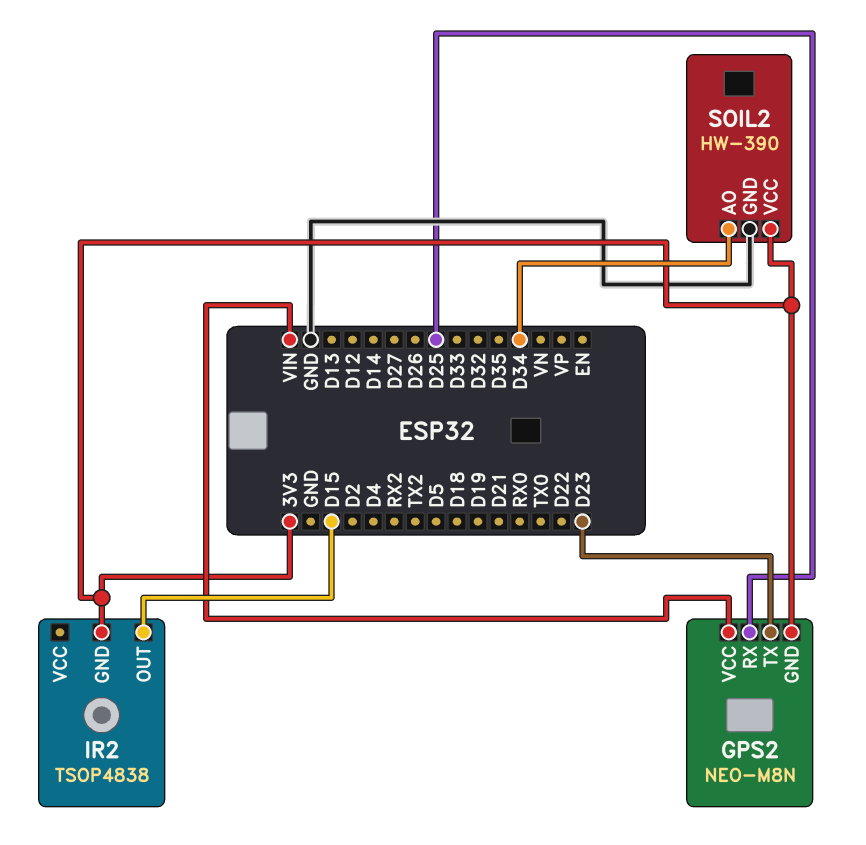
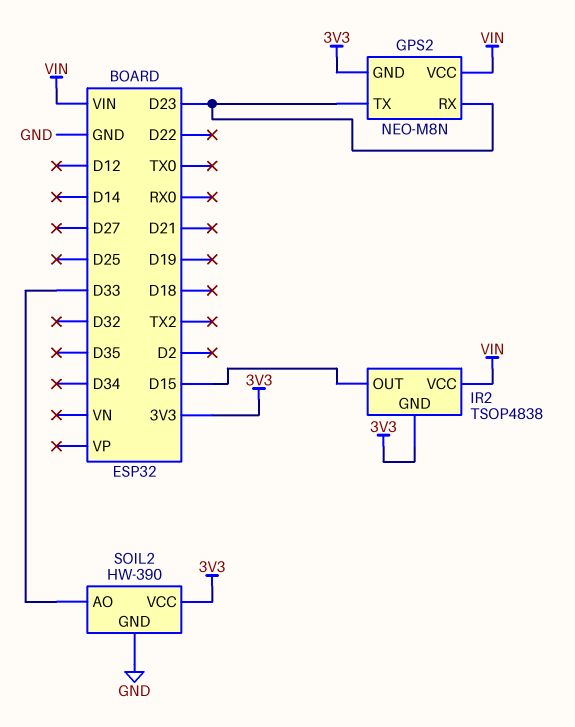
GPS2 pin RX: D25 -> D23
IR2 pin VCC: none -> VIN
SOIL2 pin AO: D34 -> D33

